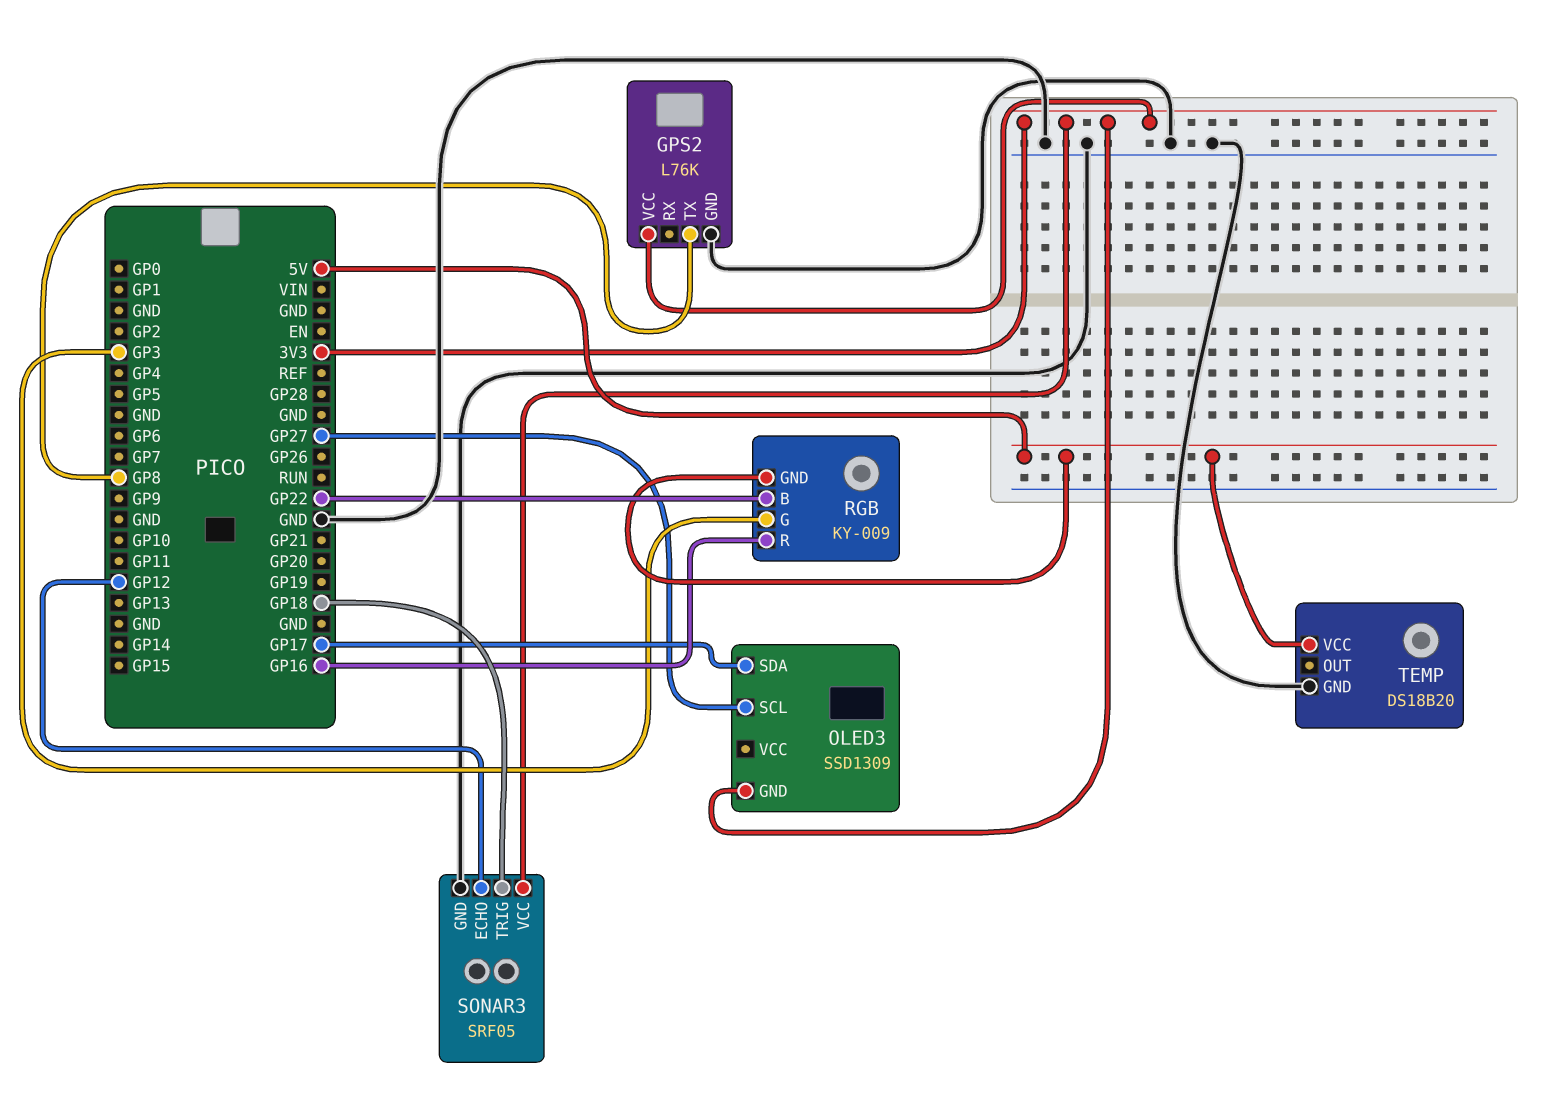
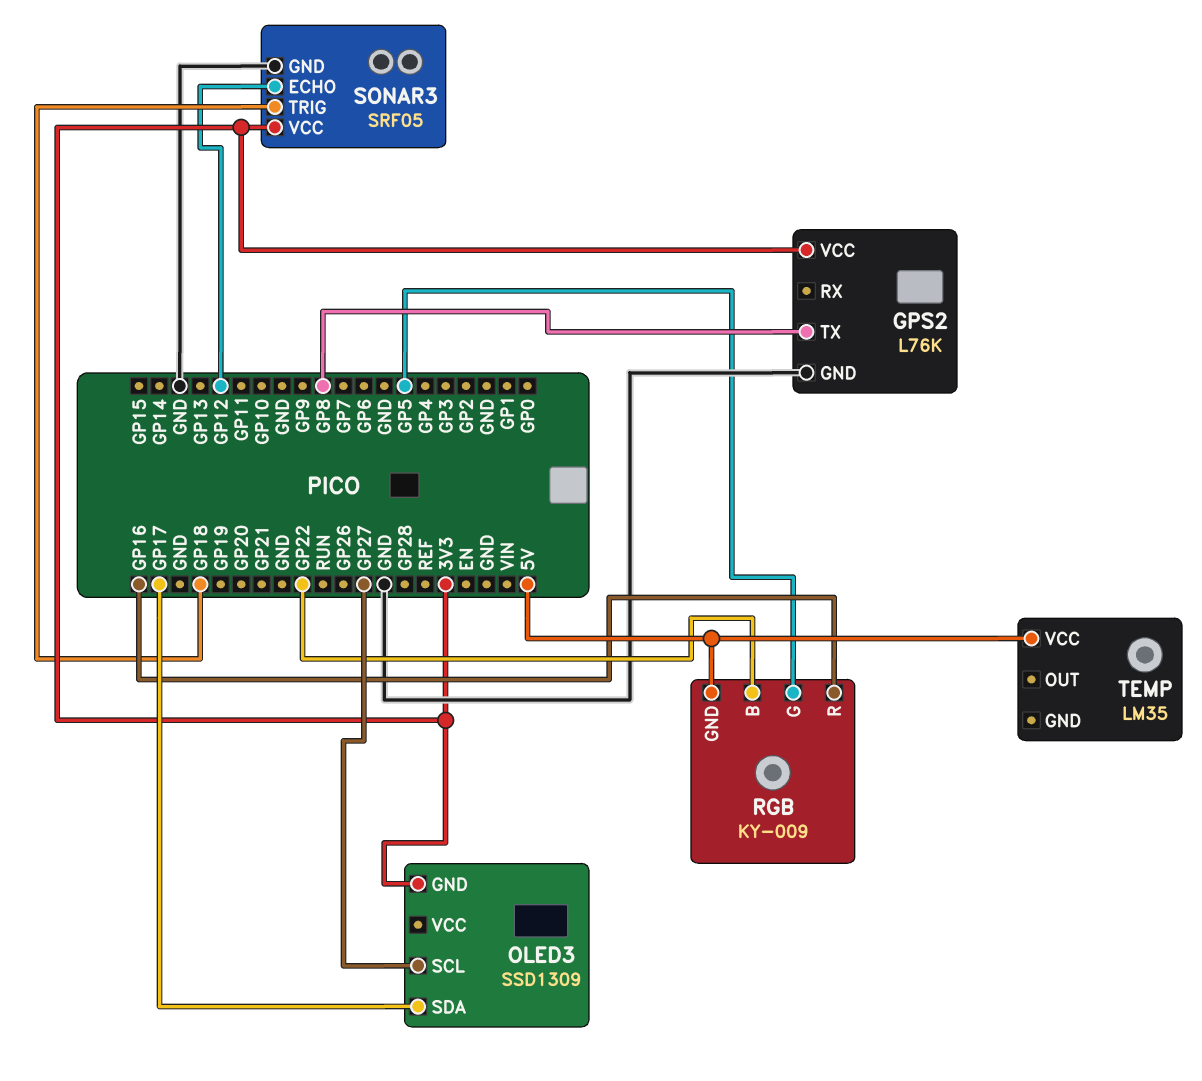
RGB pin G: GP3 -> GP5
TEMP: DS18B20 -> LM35
TEMP pin GND: GND -> none

